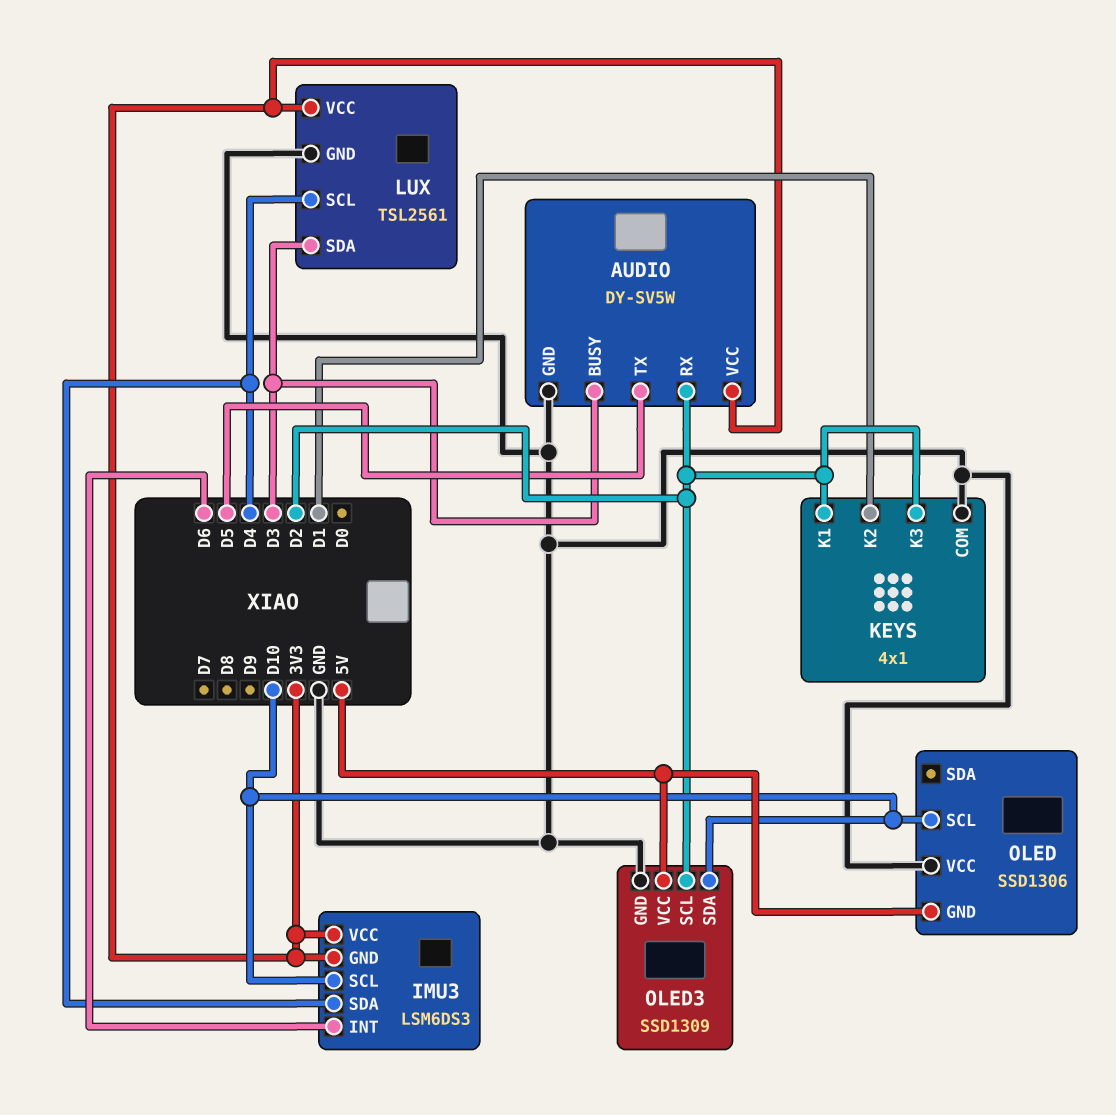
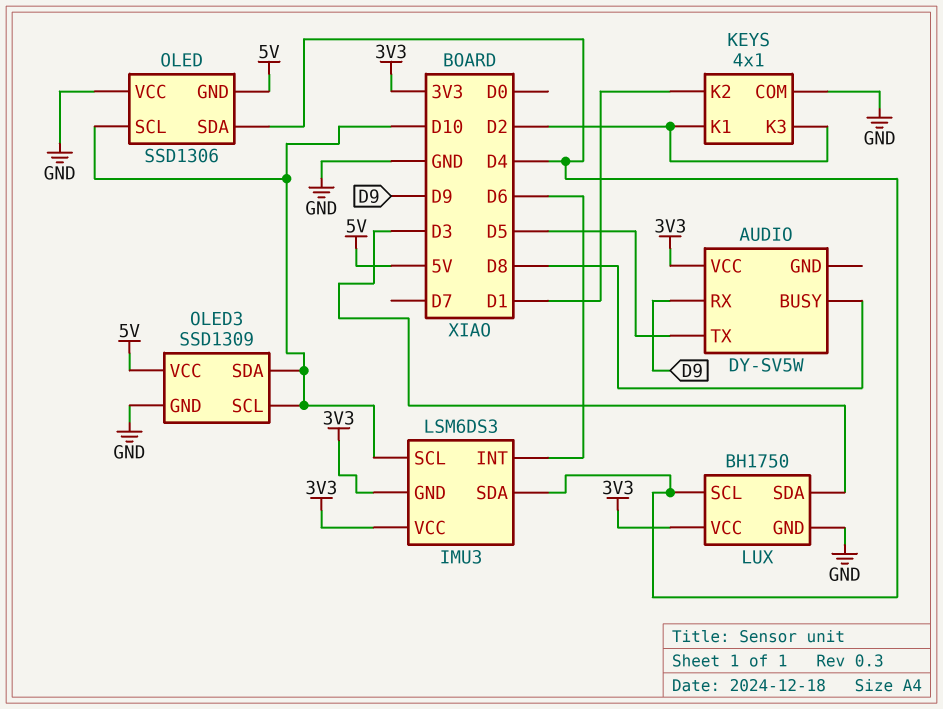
AUDIO pin BUSY: D3 -> D8
AUDIO pin GND: GND -> none
AUDIO pin RX: D2 -> D9
LUX: TSL2561 -> BH1750
OLED pin SDA: none -> D4
OLED3 pin SCL: D2 -> D10

